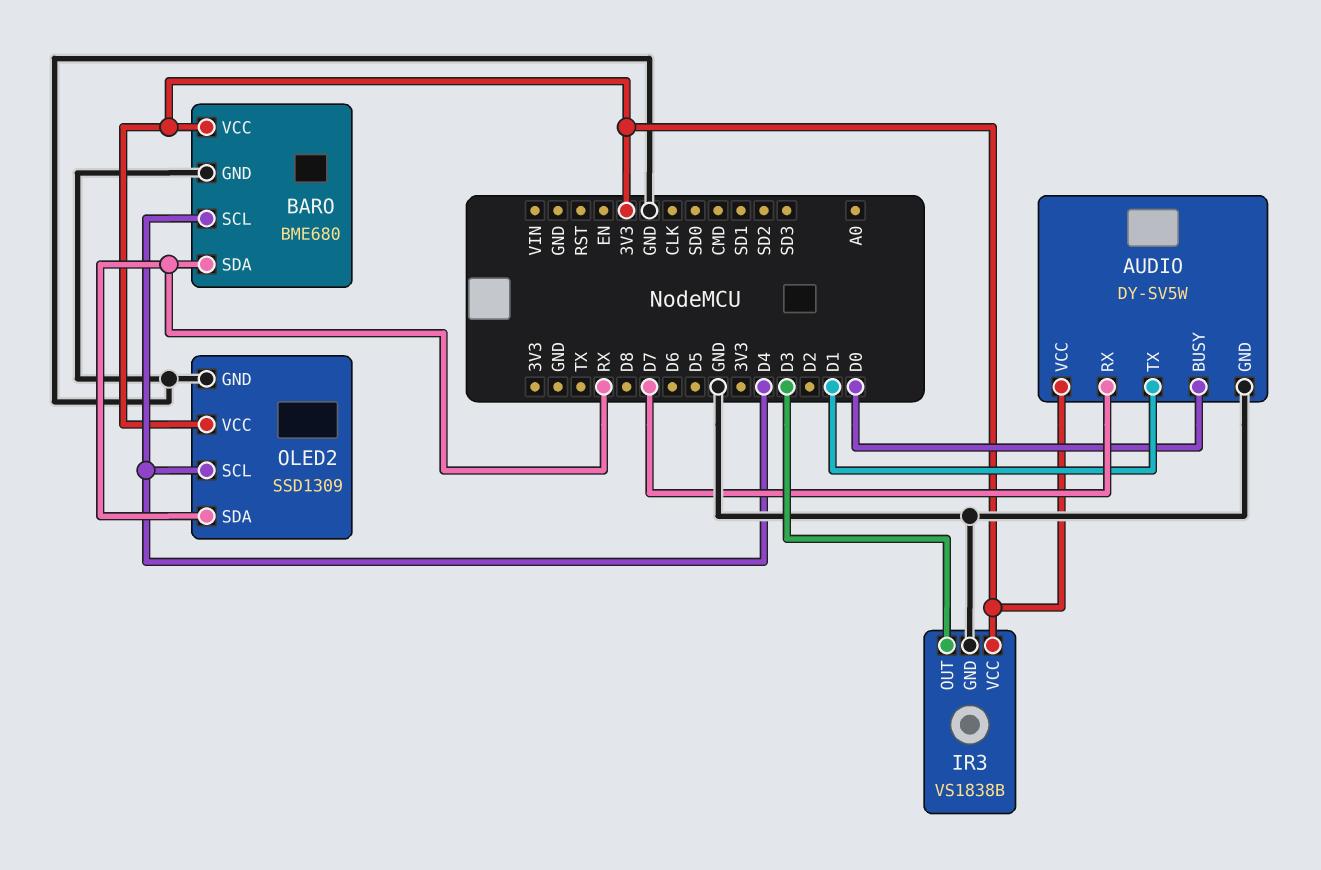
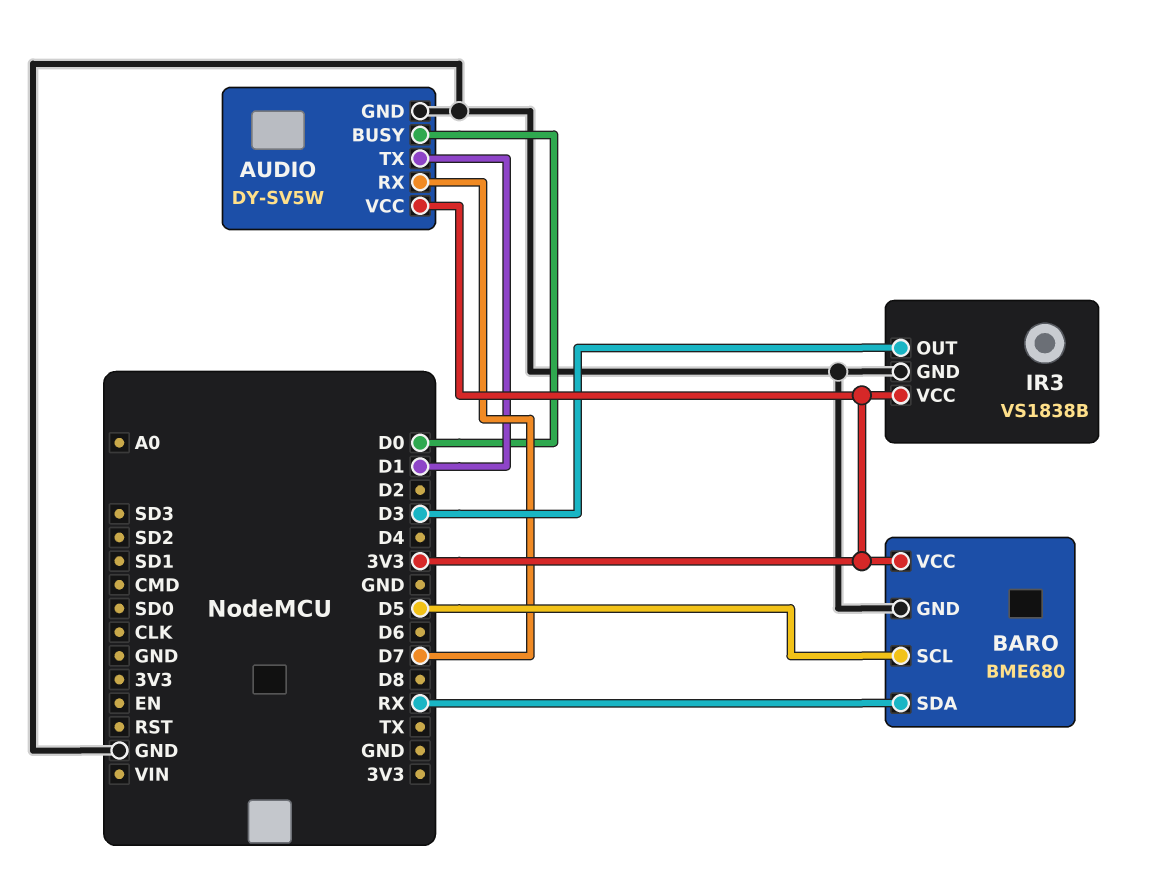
BARO pin SCL: D4 -> D5
OLED2: SSD1309 -> none
OLED2 pin GND: GND -> none
OLED2 pin SCL: D4 -> none
OLED2 pin SDA: RX -> none
OLED2 pin VCC: 3V3 -> none

